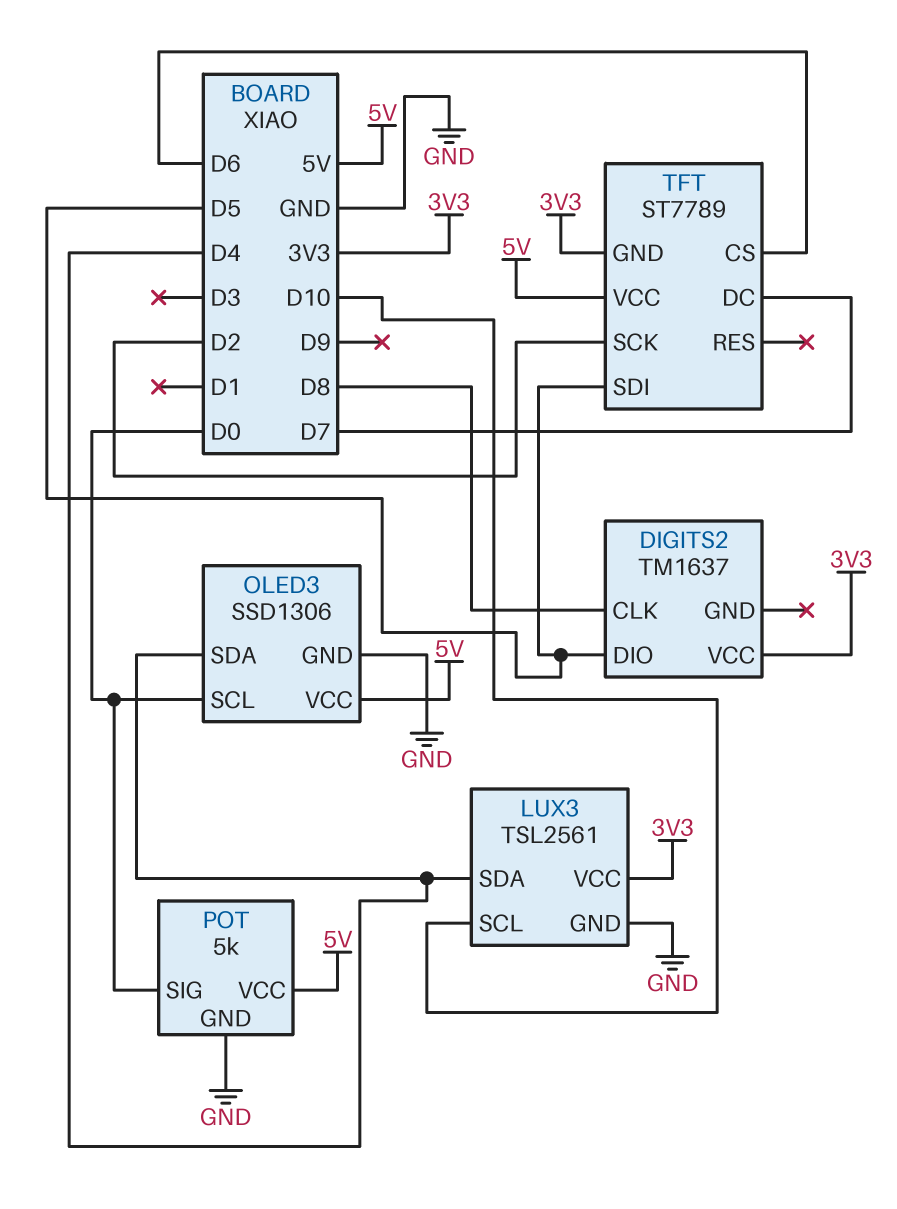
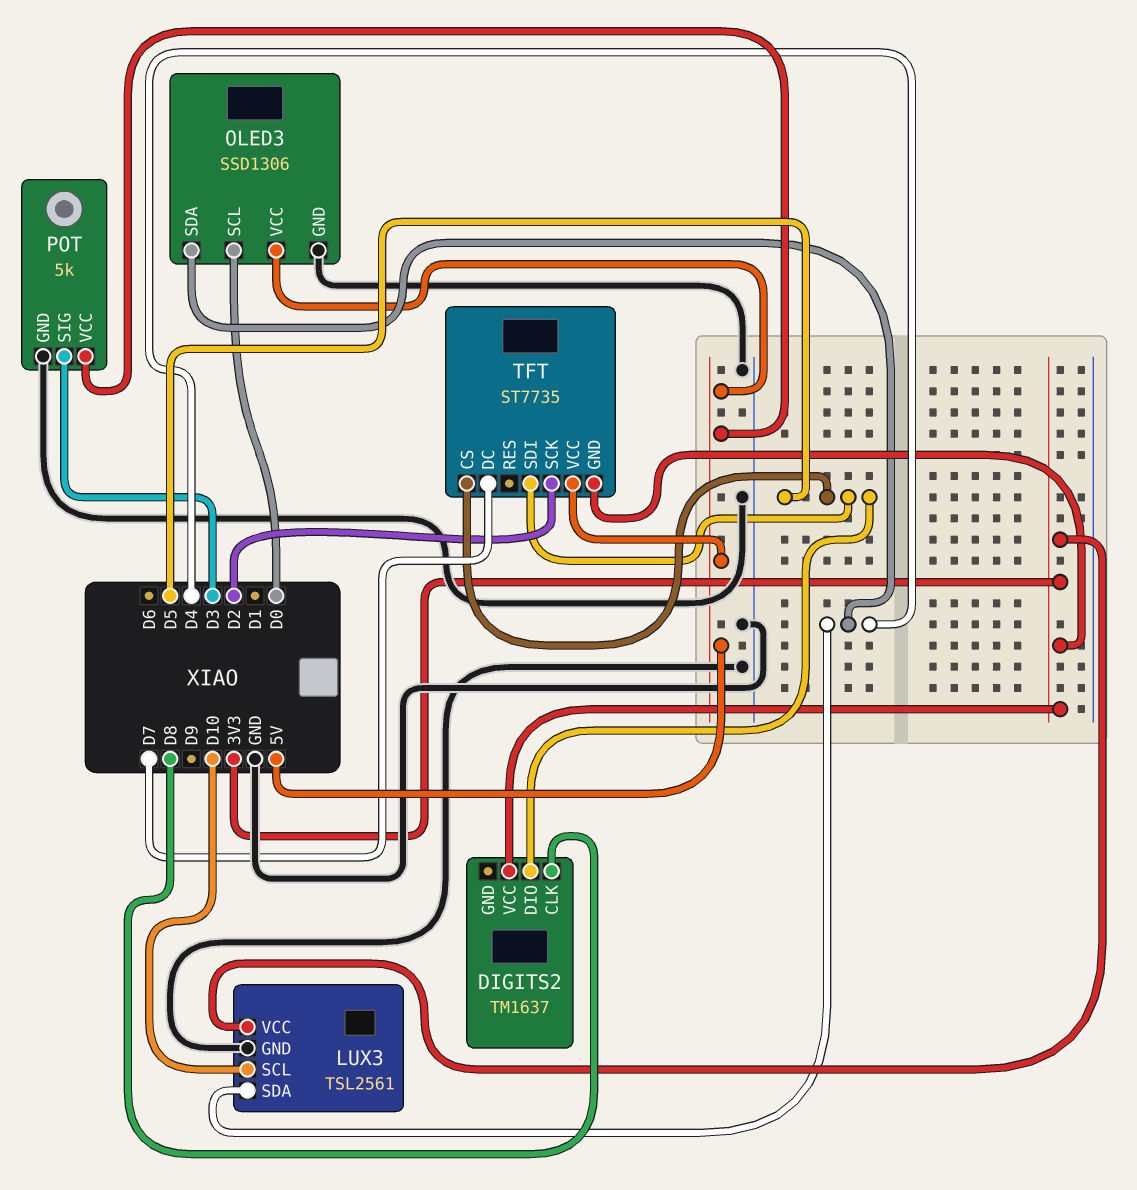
POT pin SIG: D0 -> D3
TFT: ST7789 -> ST7735
TFT pin CS: D6 -> D5

